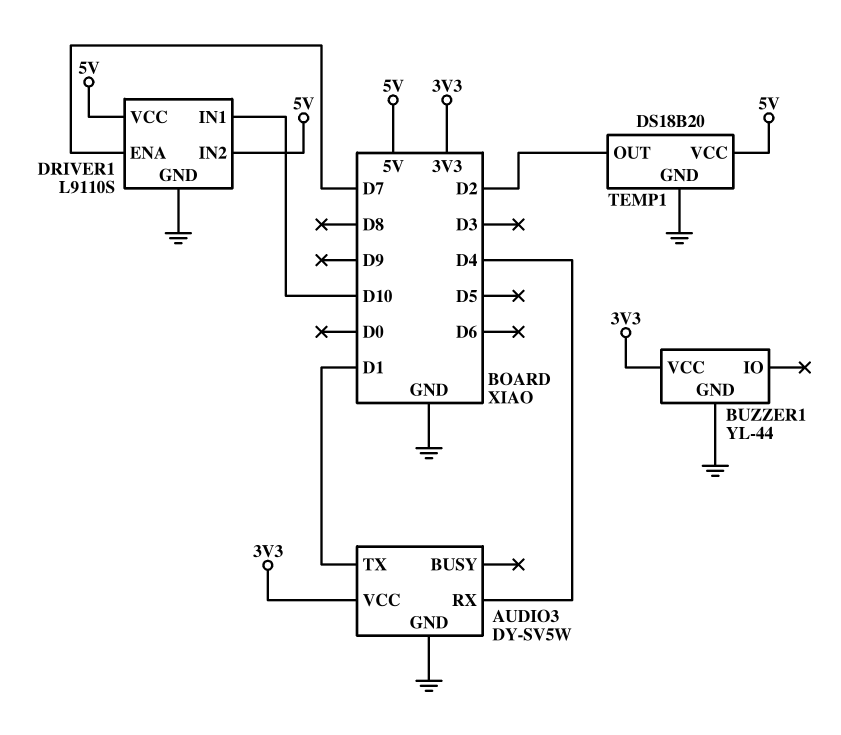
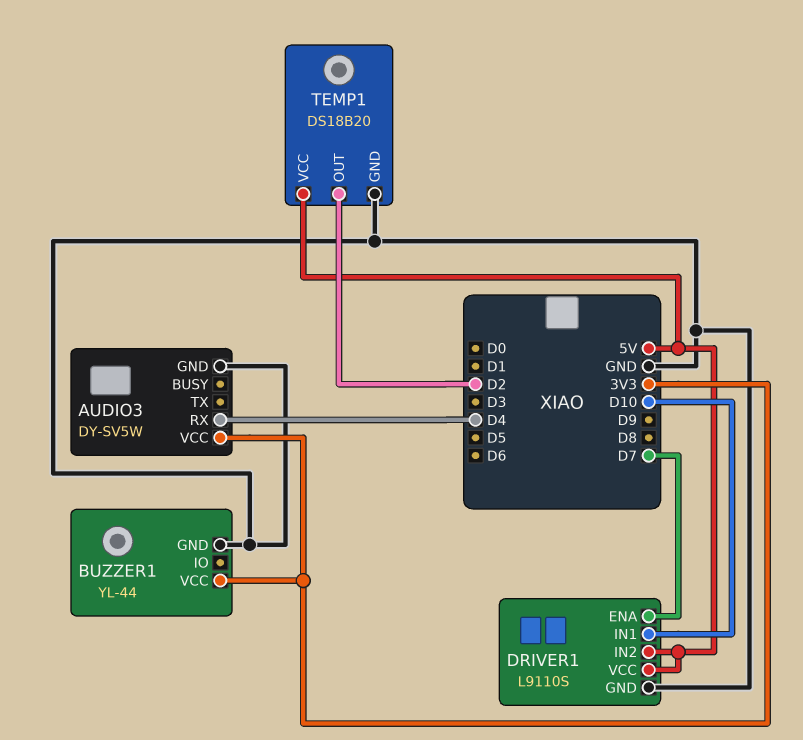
AUDIO3 pin TX: D1 -> none

